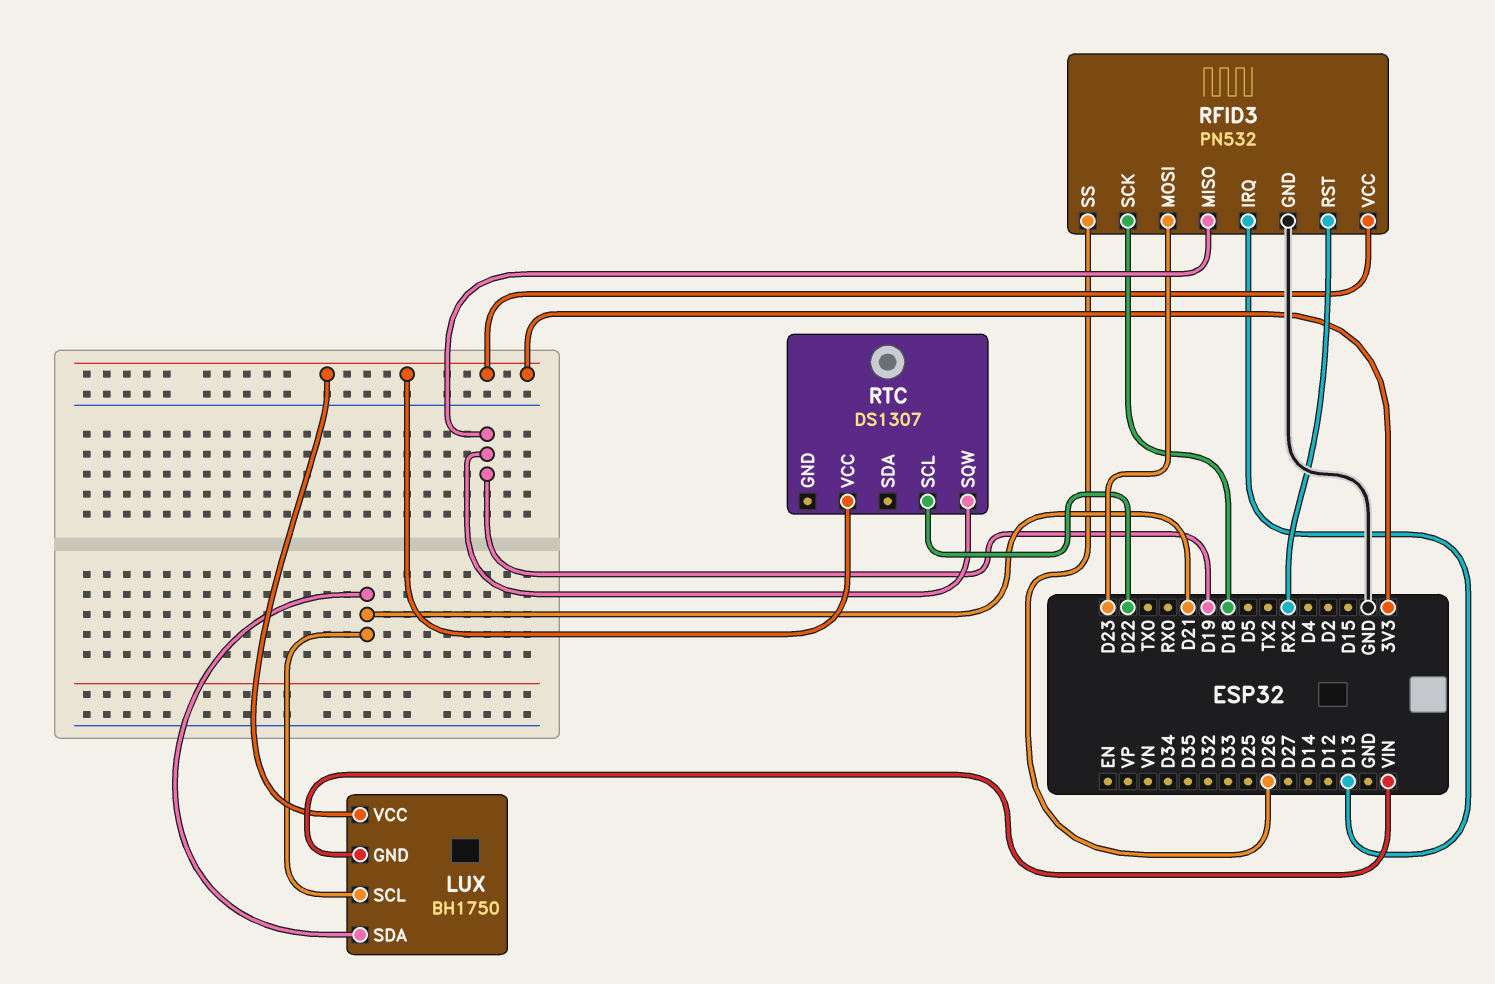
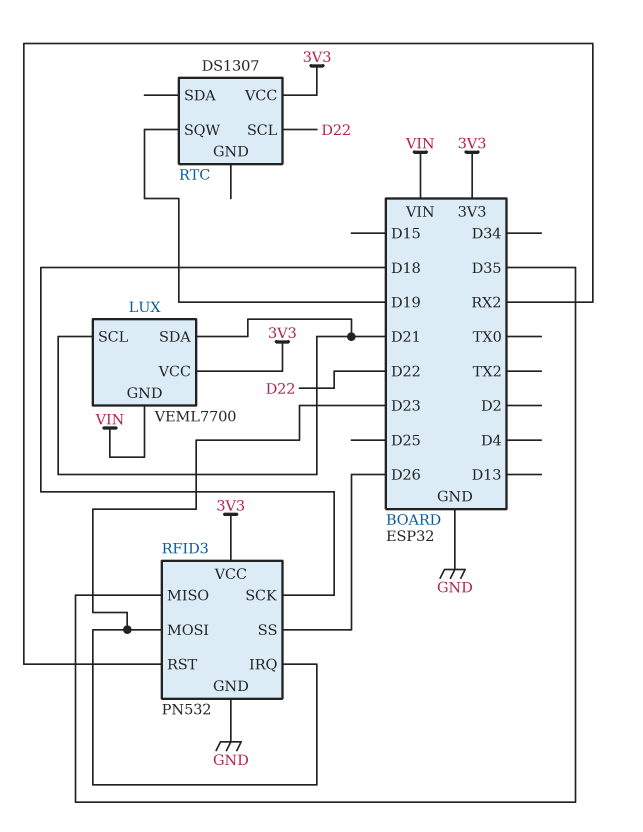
LUX: BH1750 -> VEML7700
RFID3 pin IRQ: D13 -> D23
RFID3 pin MISO: D19 -> D35

